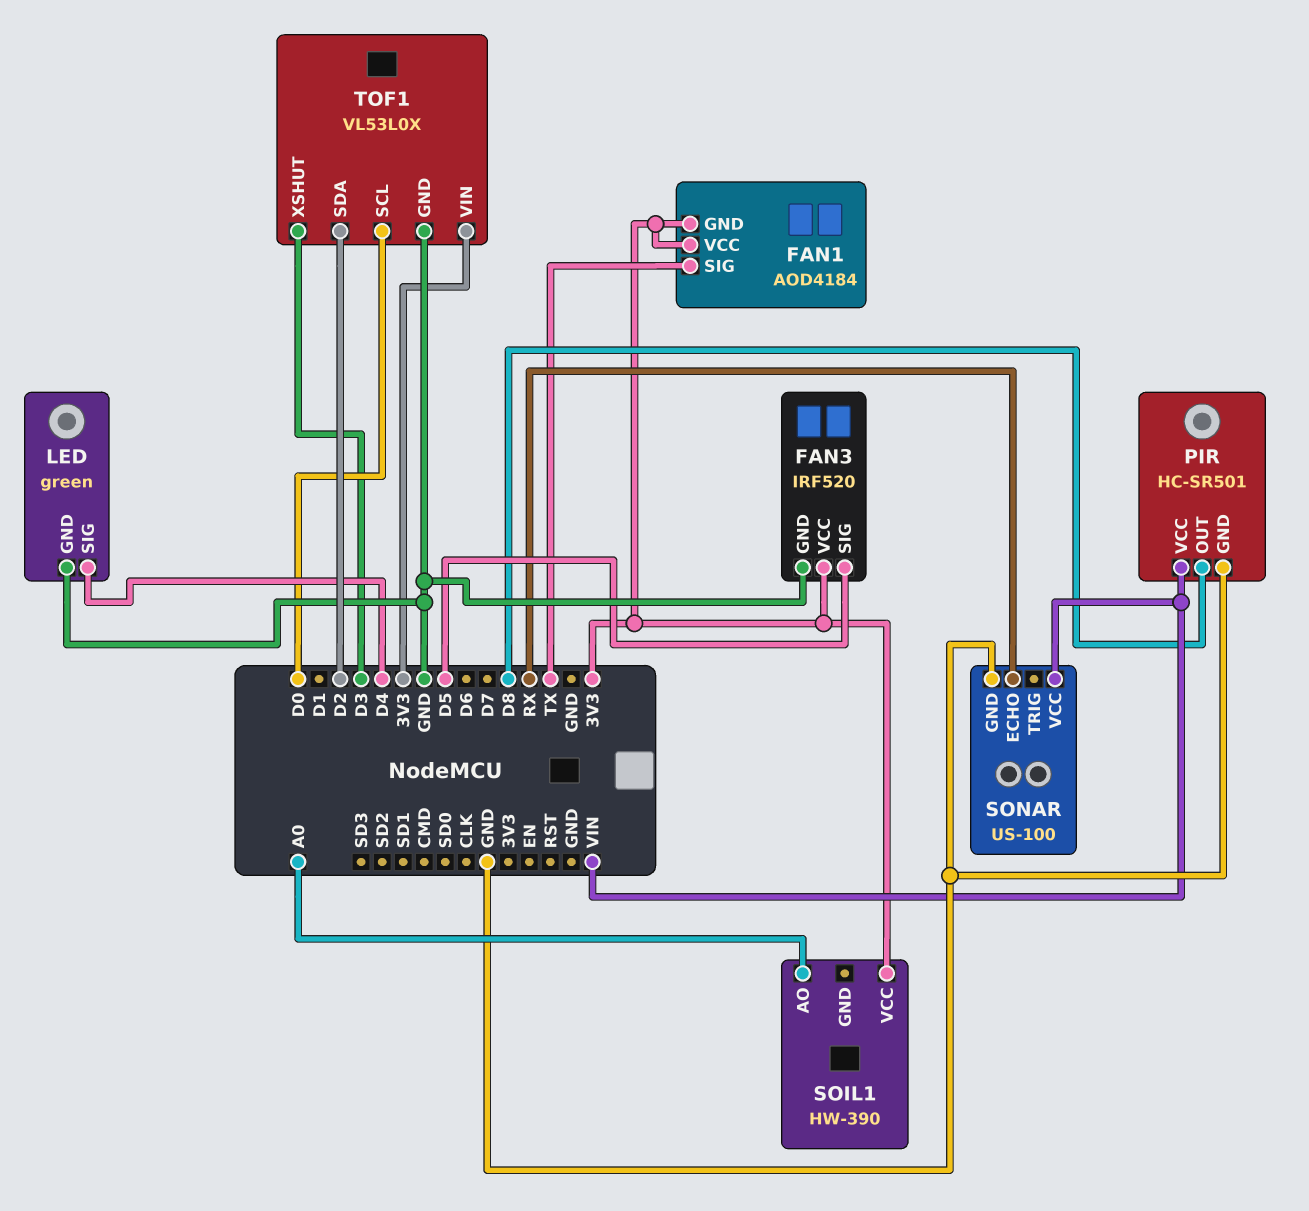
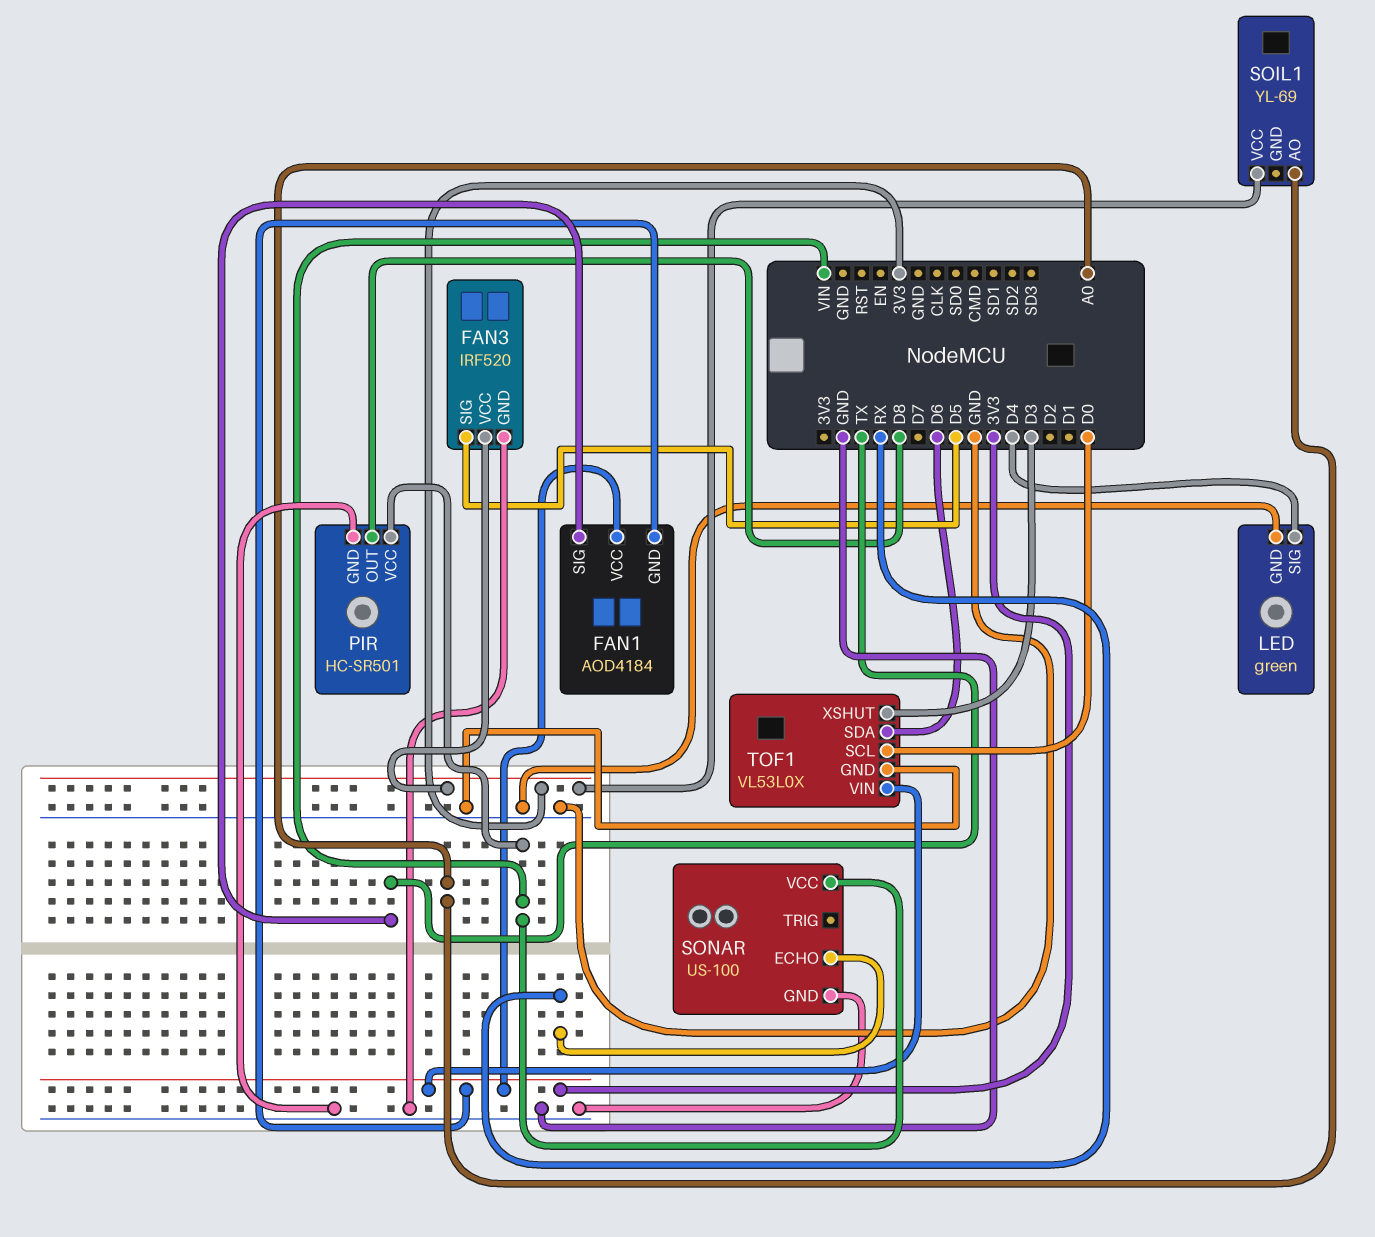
SOIL1: HW-390 -> YL-69
TOF1 pin SDA: D2 -> D6

